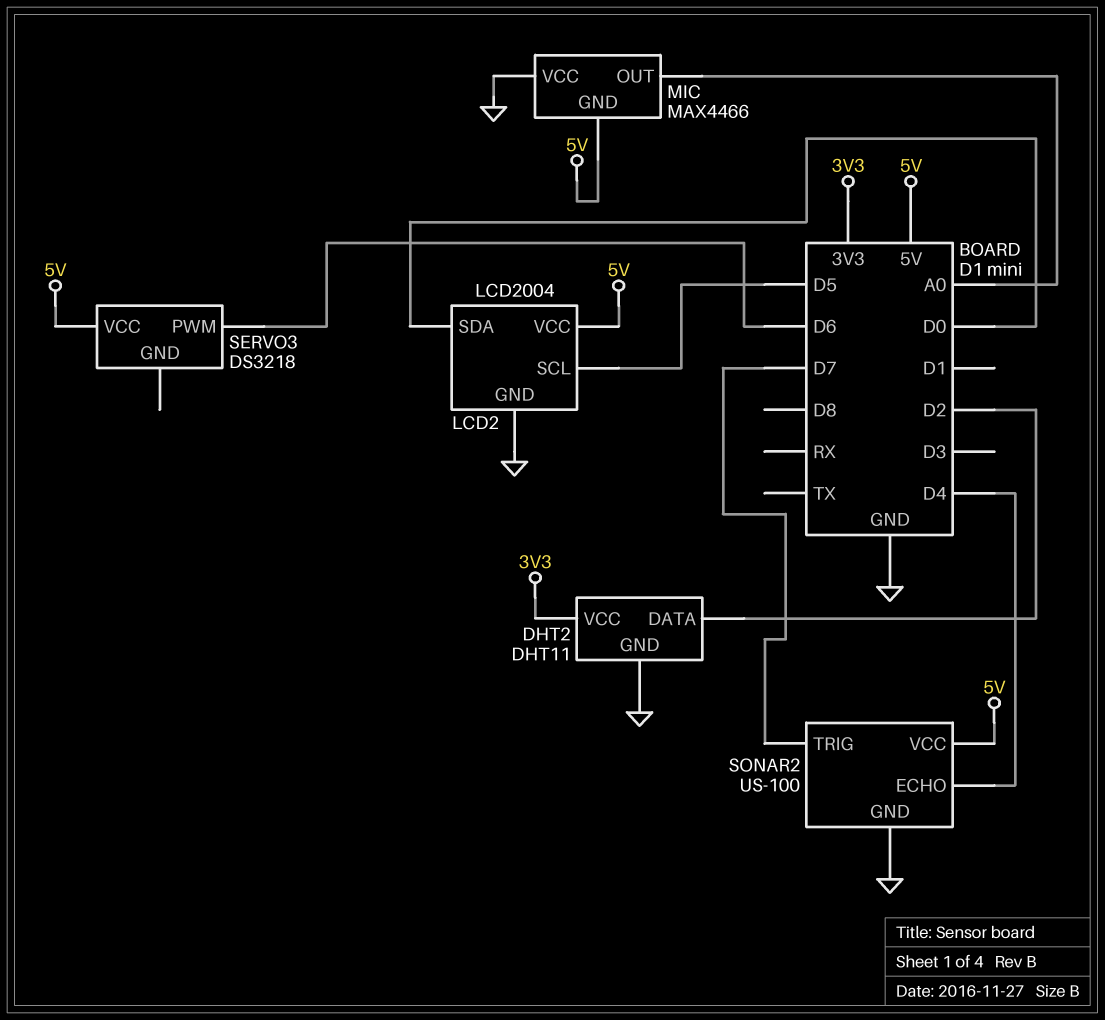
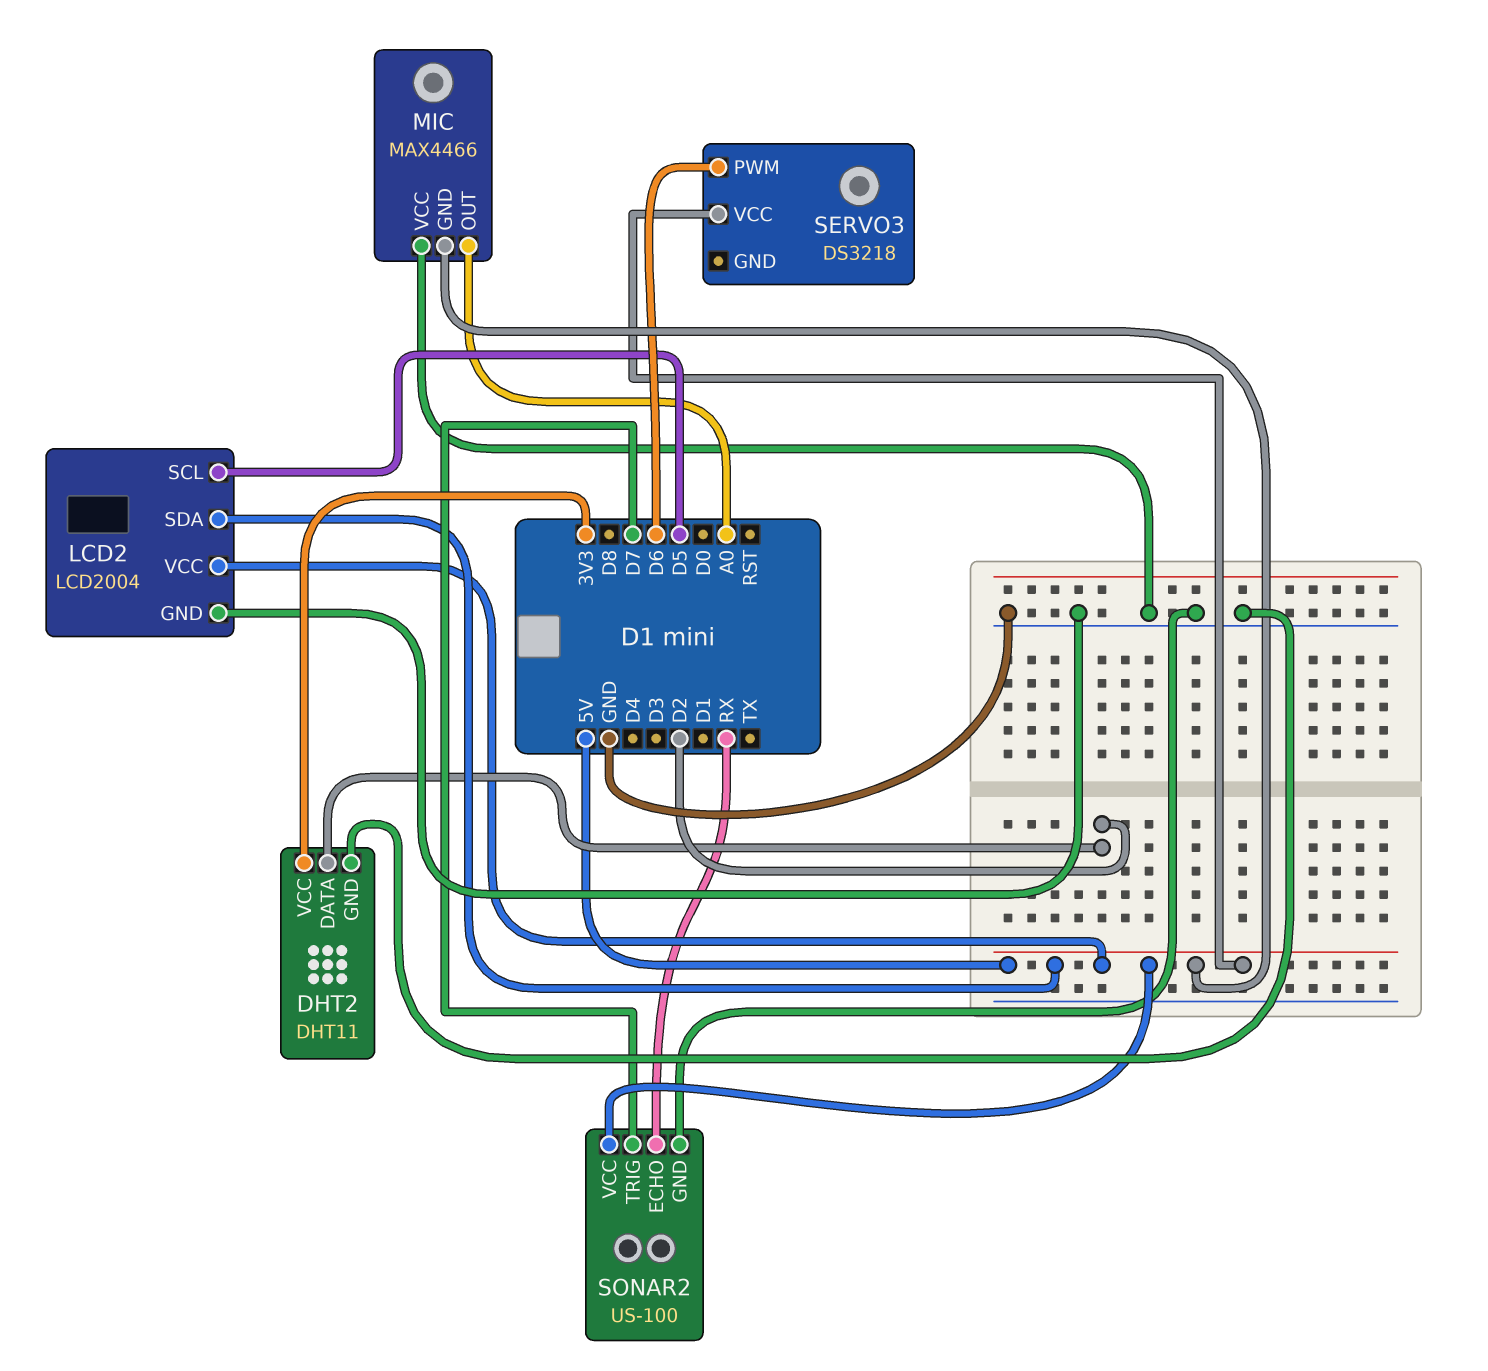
LCD2 pin SDA: D0 -> 5V
SONAR2 pin ECHO: D4 -> RX

